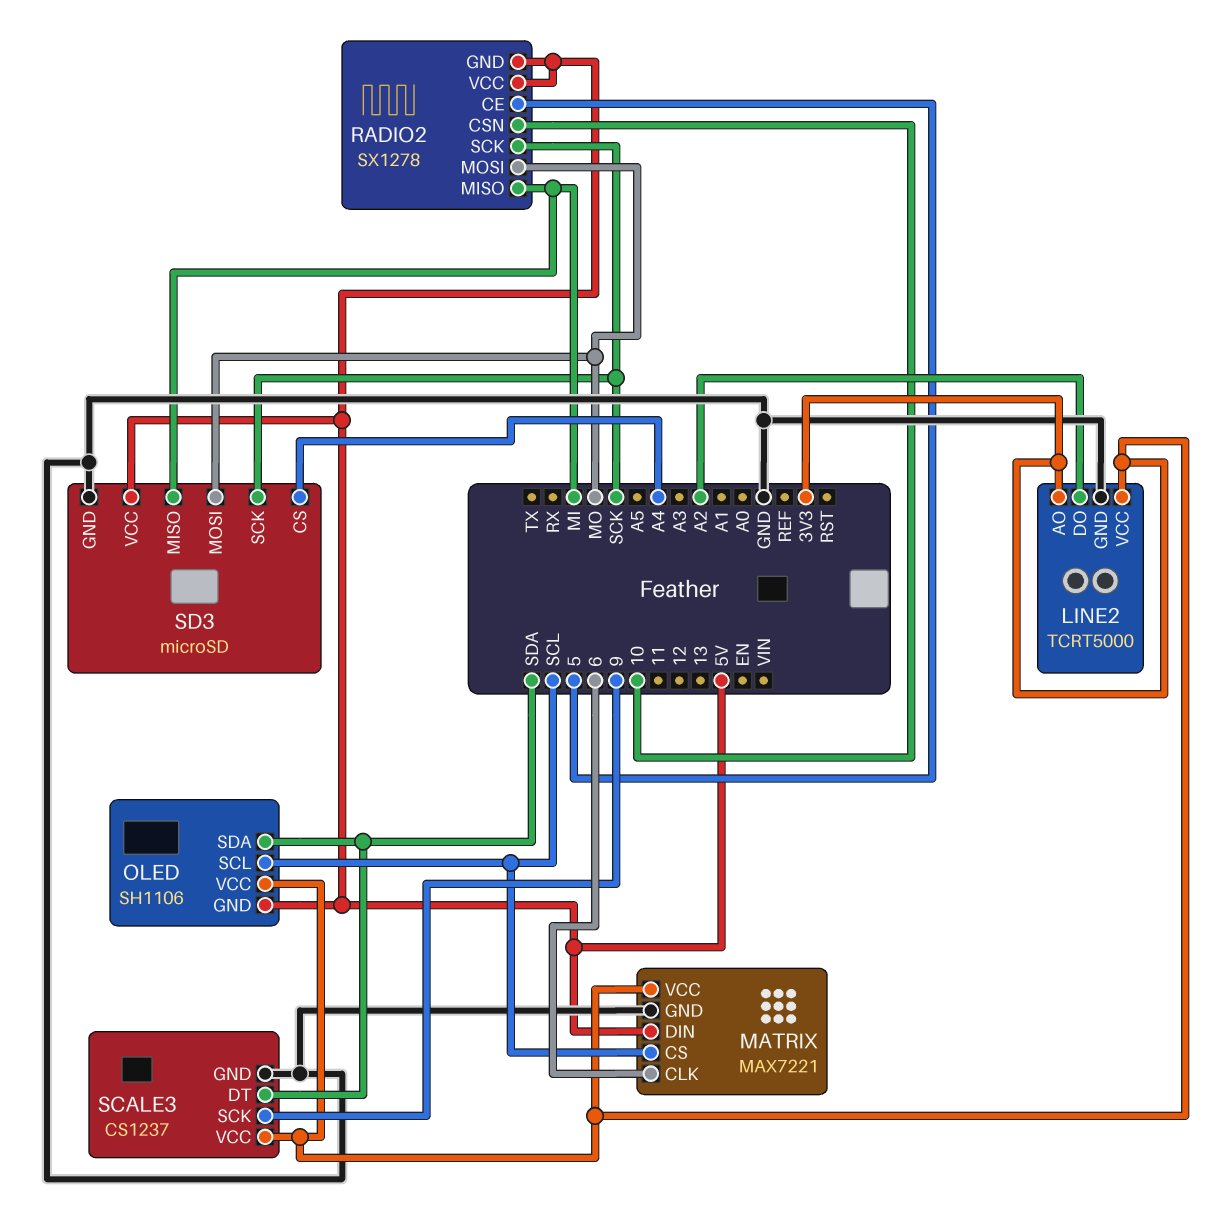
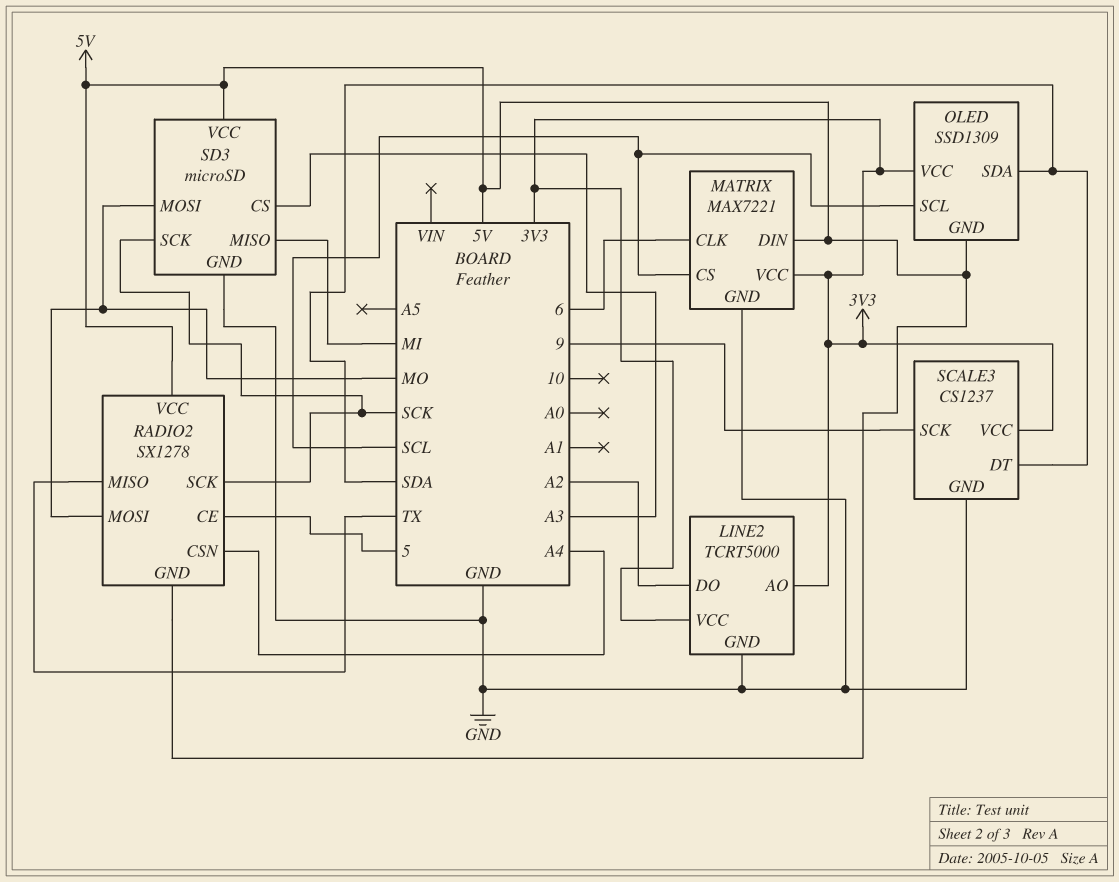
OLED: SH1106 -> SSD1309
RADIO2 pin CSN: 10 -> A4
RADIO2 pin MISO: MI -> TX
SD3 pin CS: A4 -> A3

